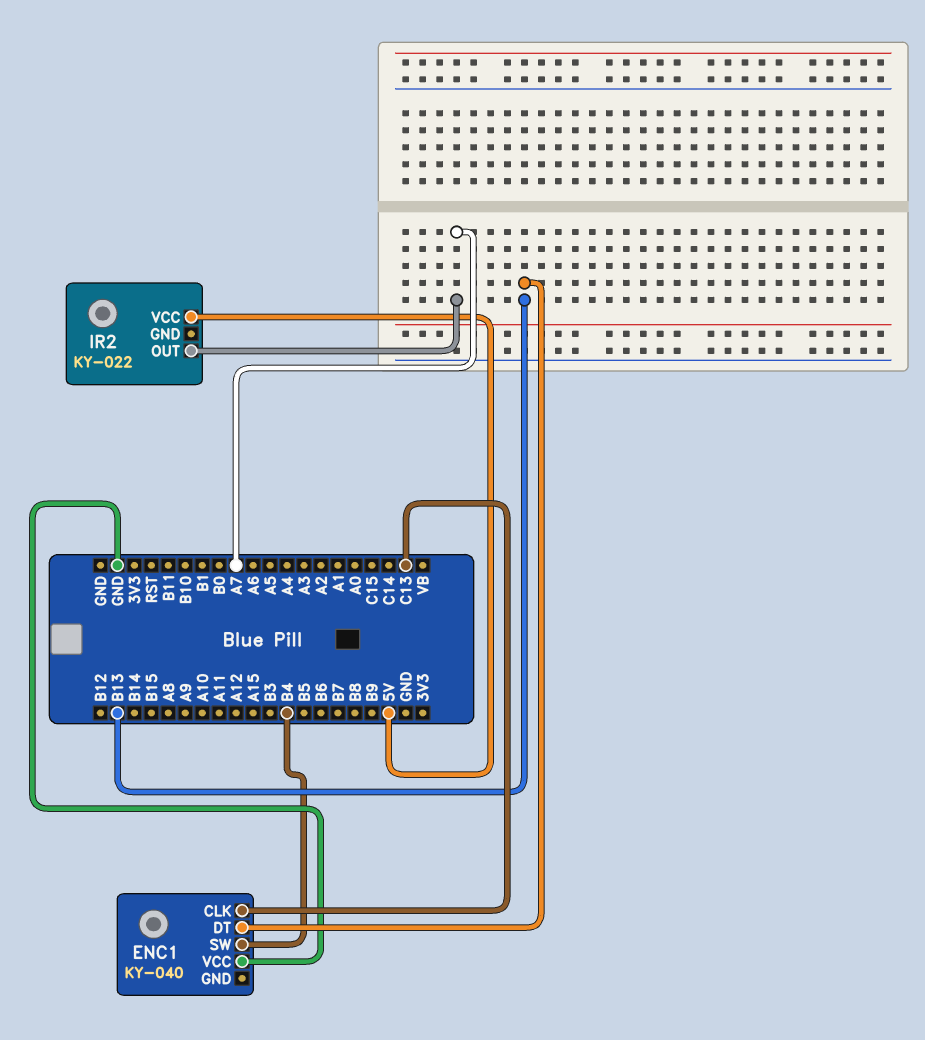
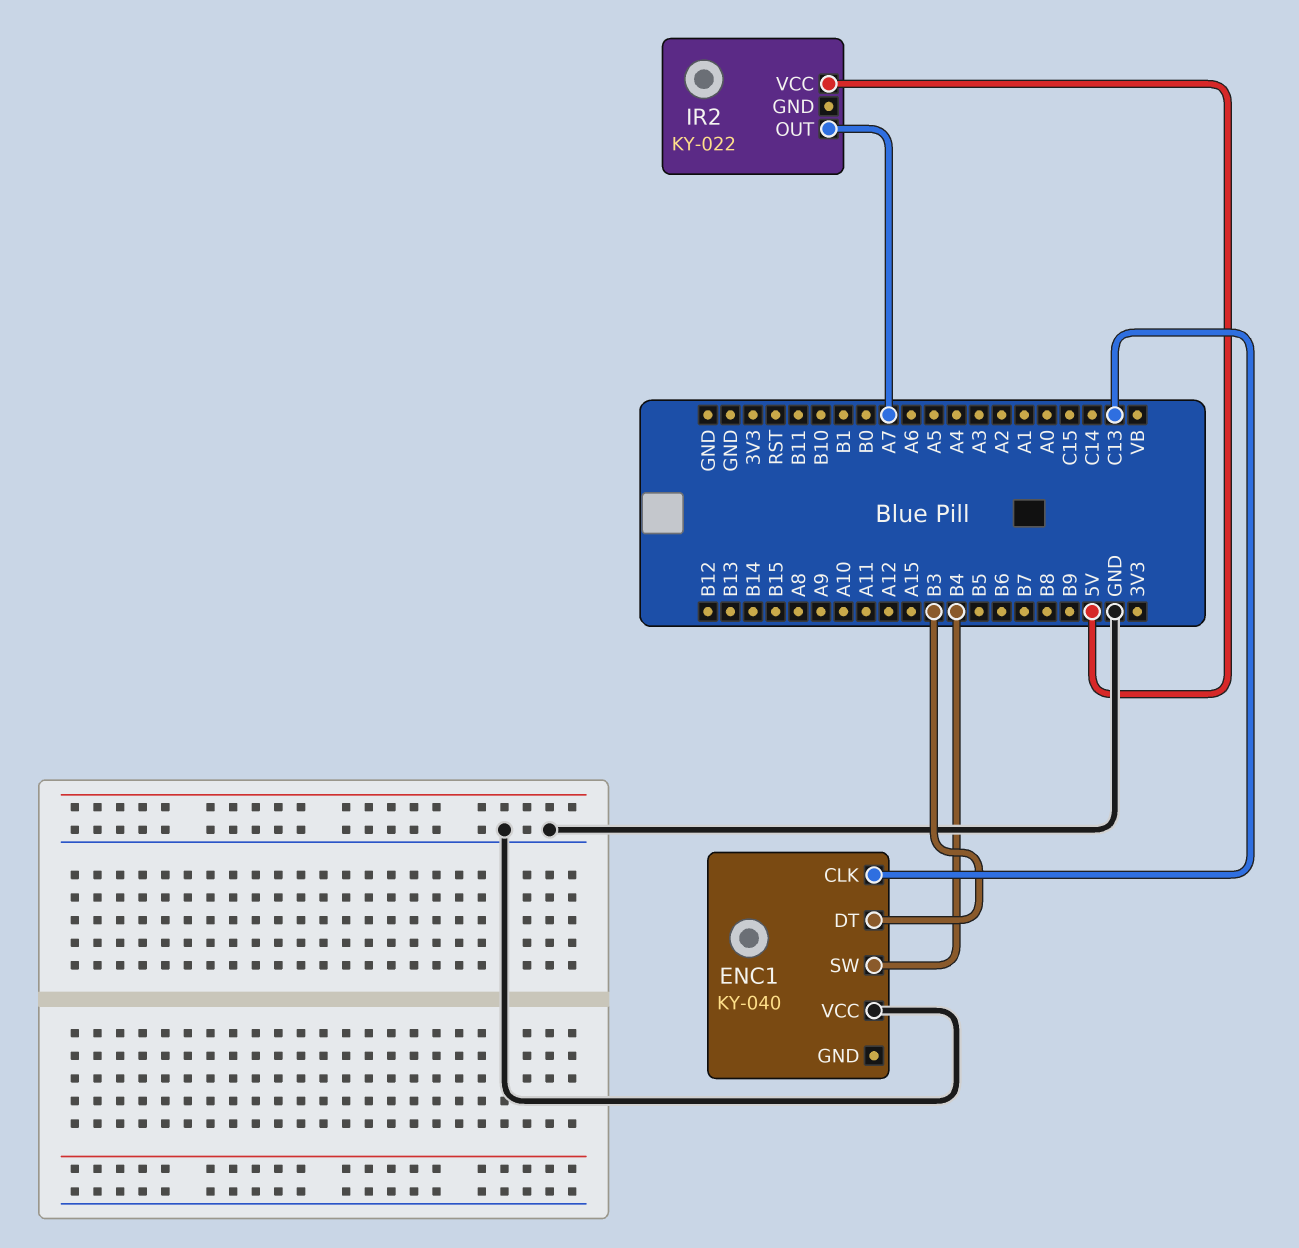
ENC1 pin DT: B13 -> B3

